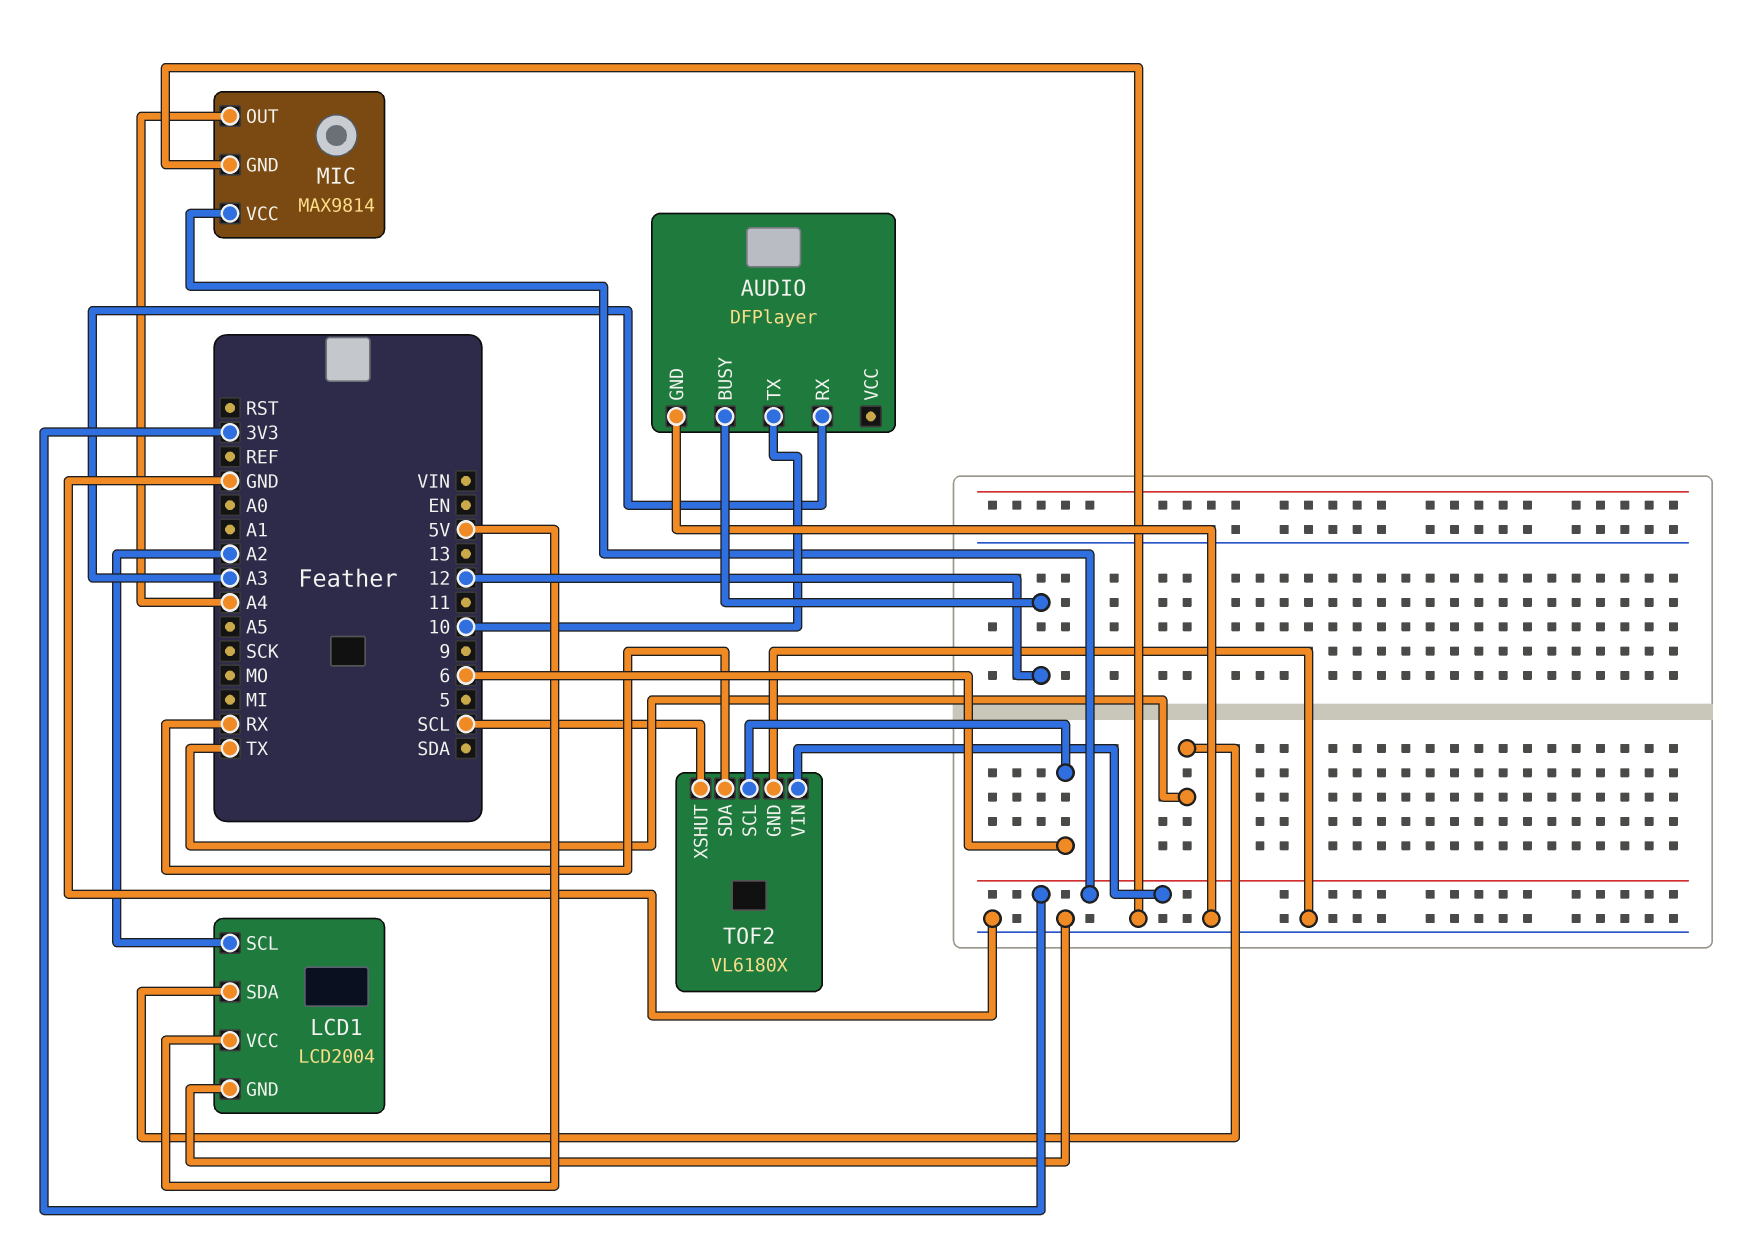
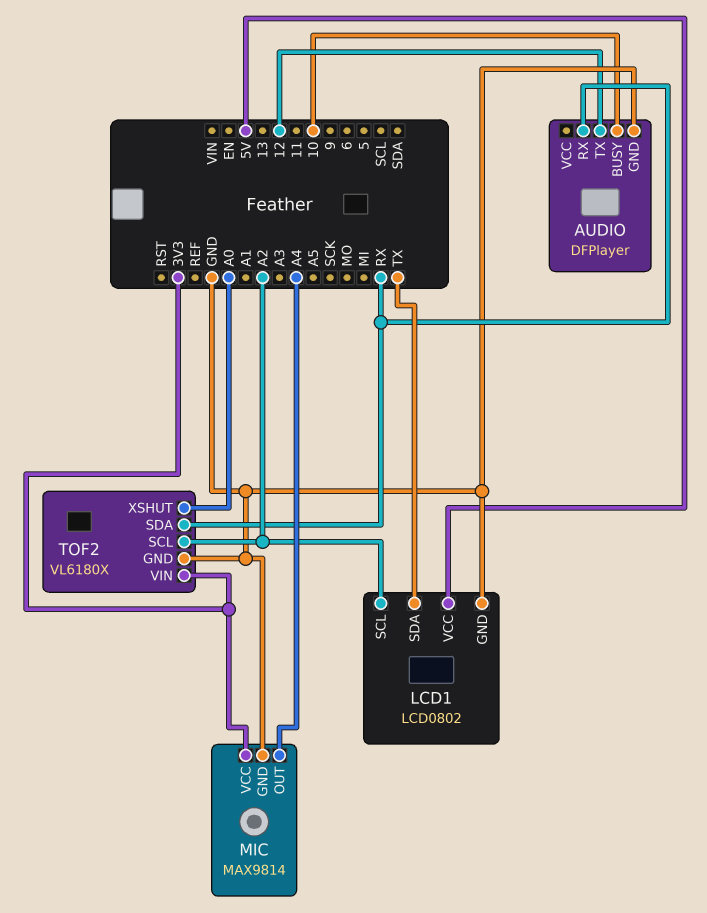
AUDIO pin BUSY: 12 -> 10
AUDIO pin RX: A3 -> RX
AUDIO pin TX: 10 -> 12
LCD1: LCD2004 -> LCD0802
TOF2 pin SCL: 6 -> A2
TOF2 pin XSHUT: SCL -> A0

